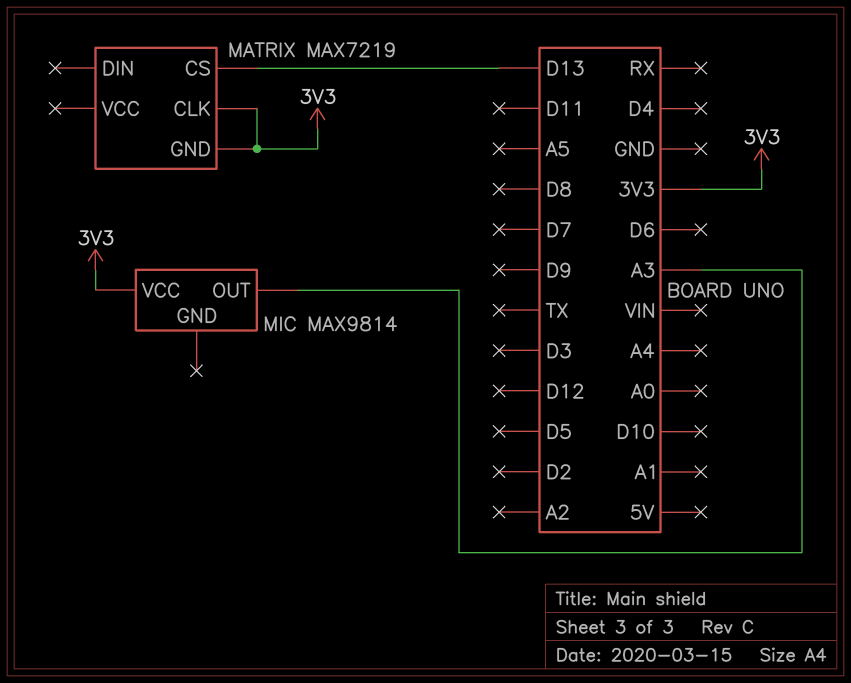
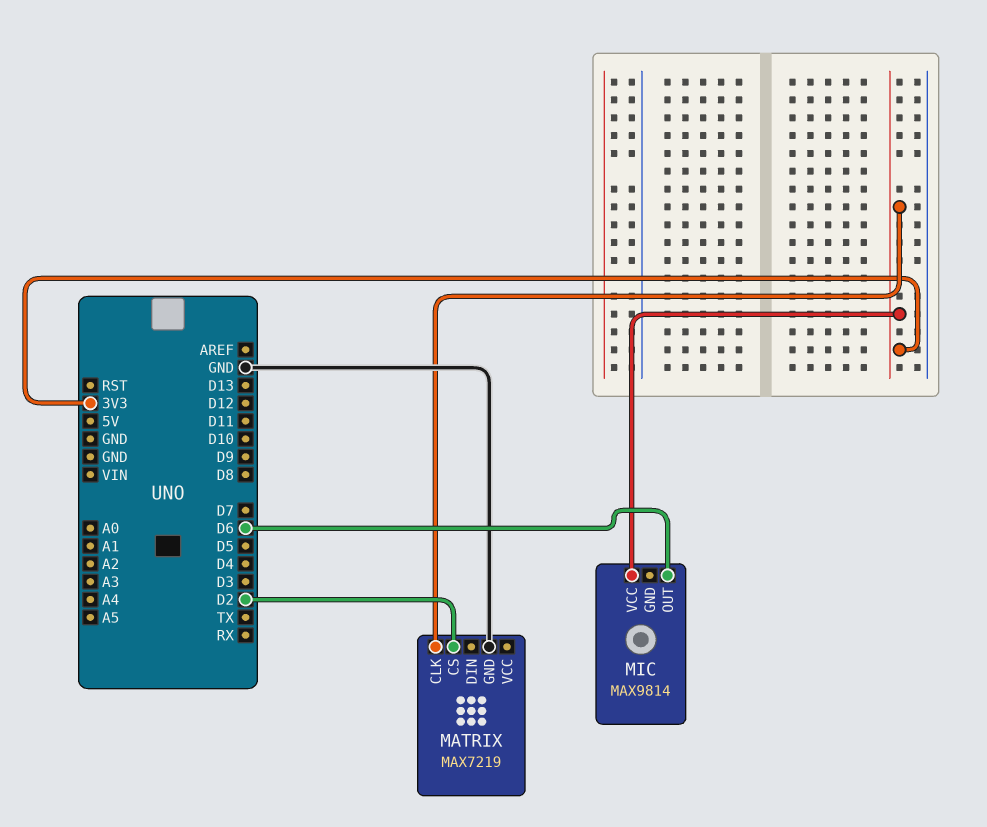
MATRIX pin CS: D13 -> D2
MATRIX pin GND: 3V3 -> GND
MIC pin OUT: A3 -> D6

